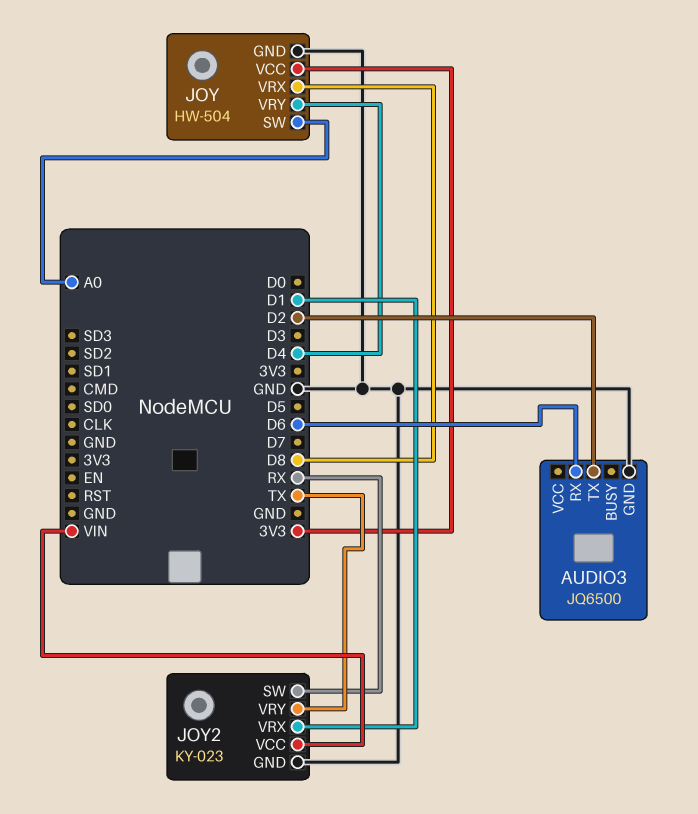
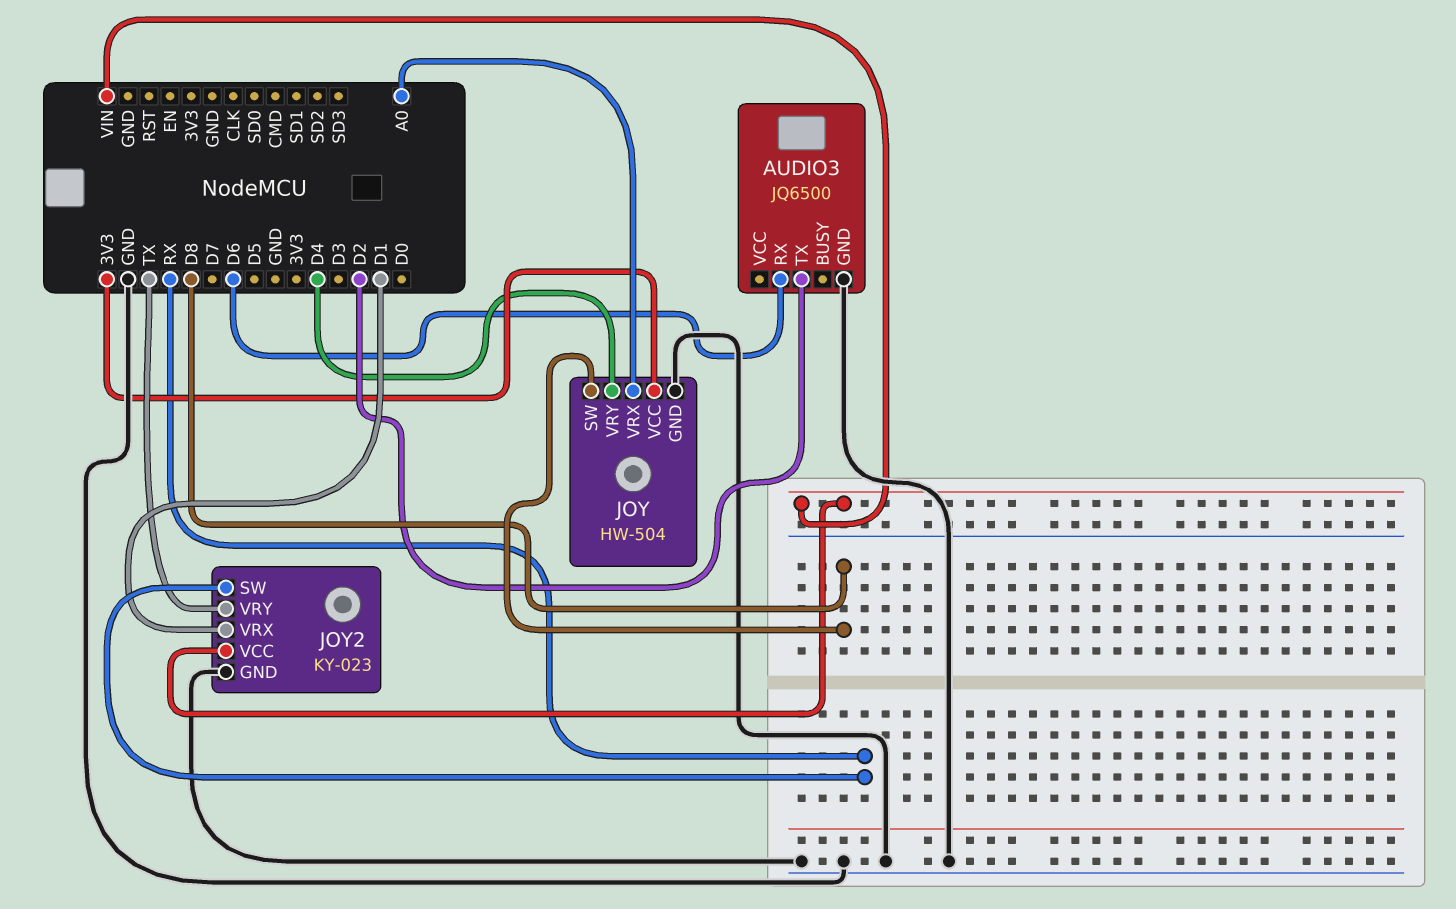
JOY pin SW: A0 -> D8
JOY pin VRX: D8 -> A0

